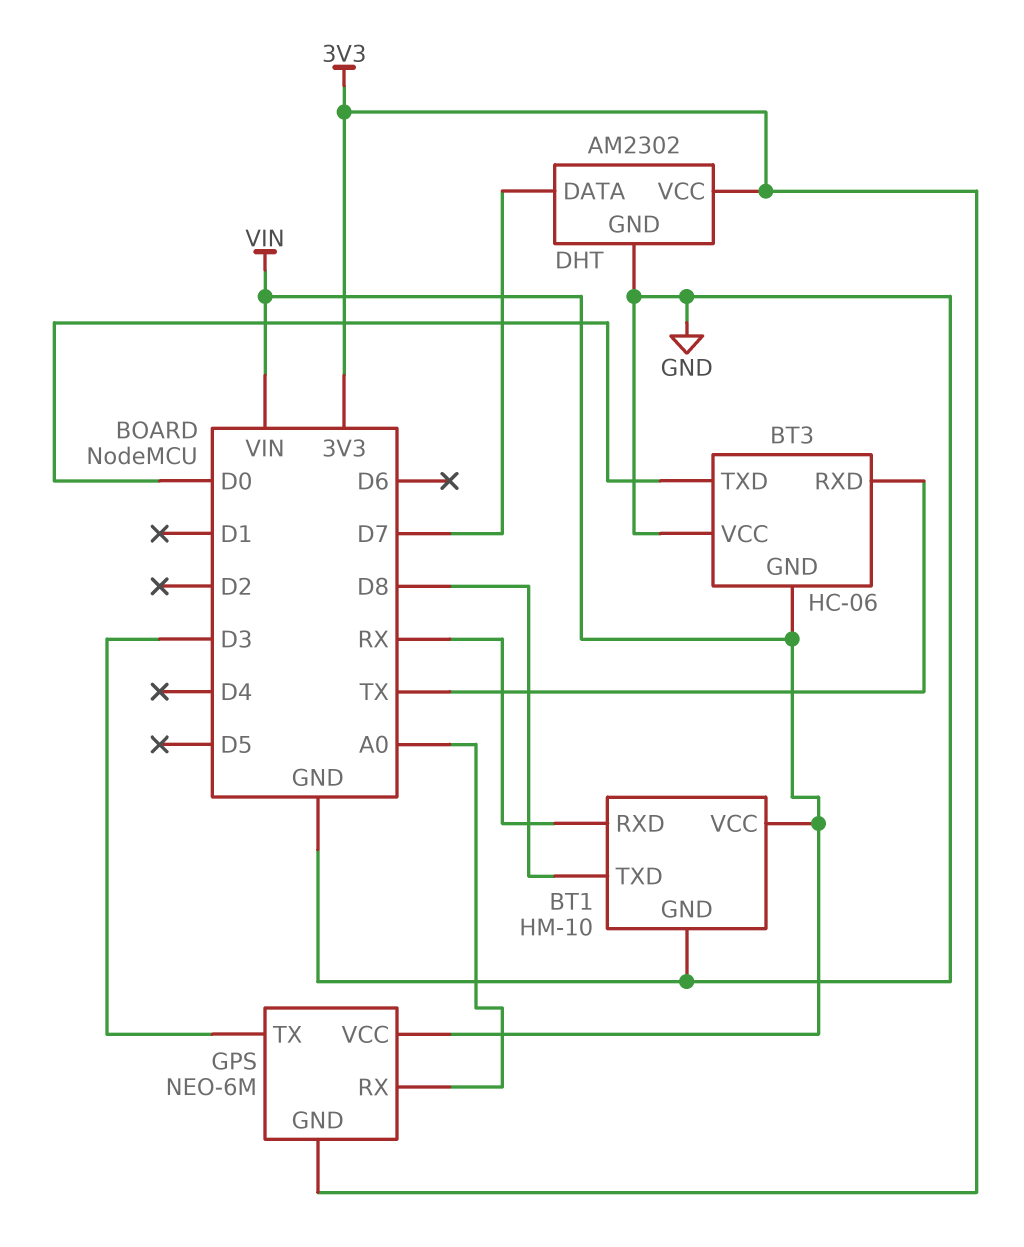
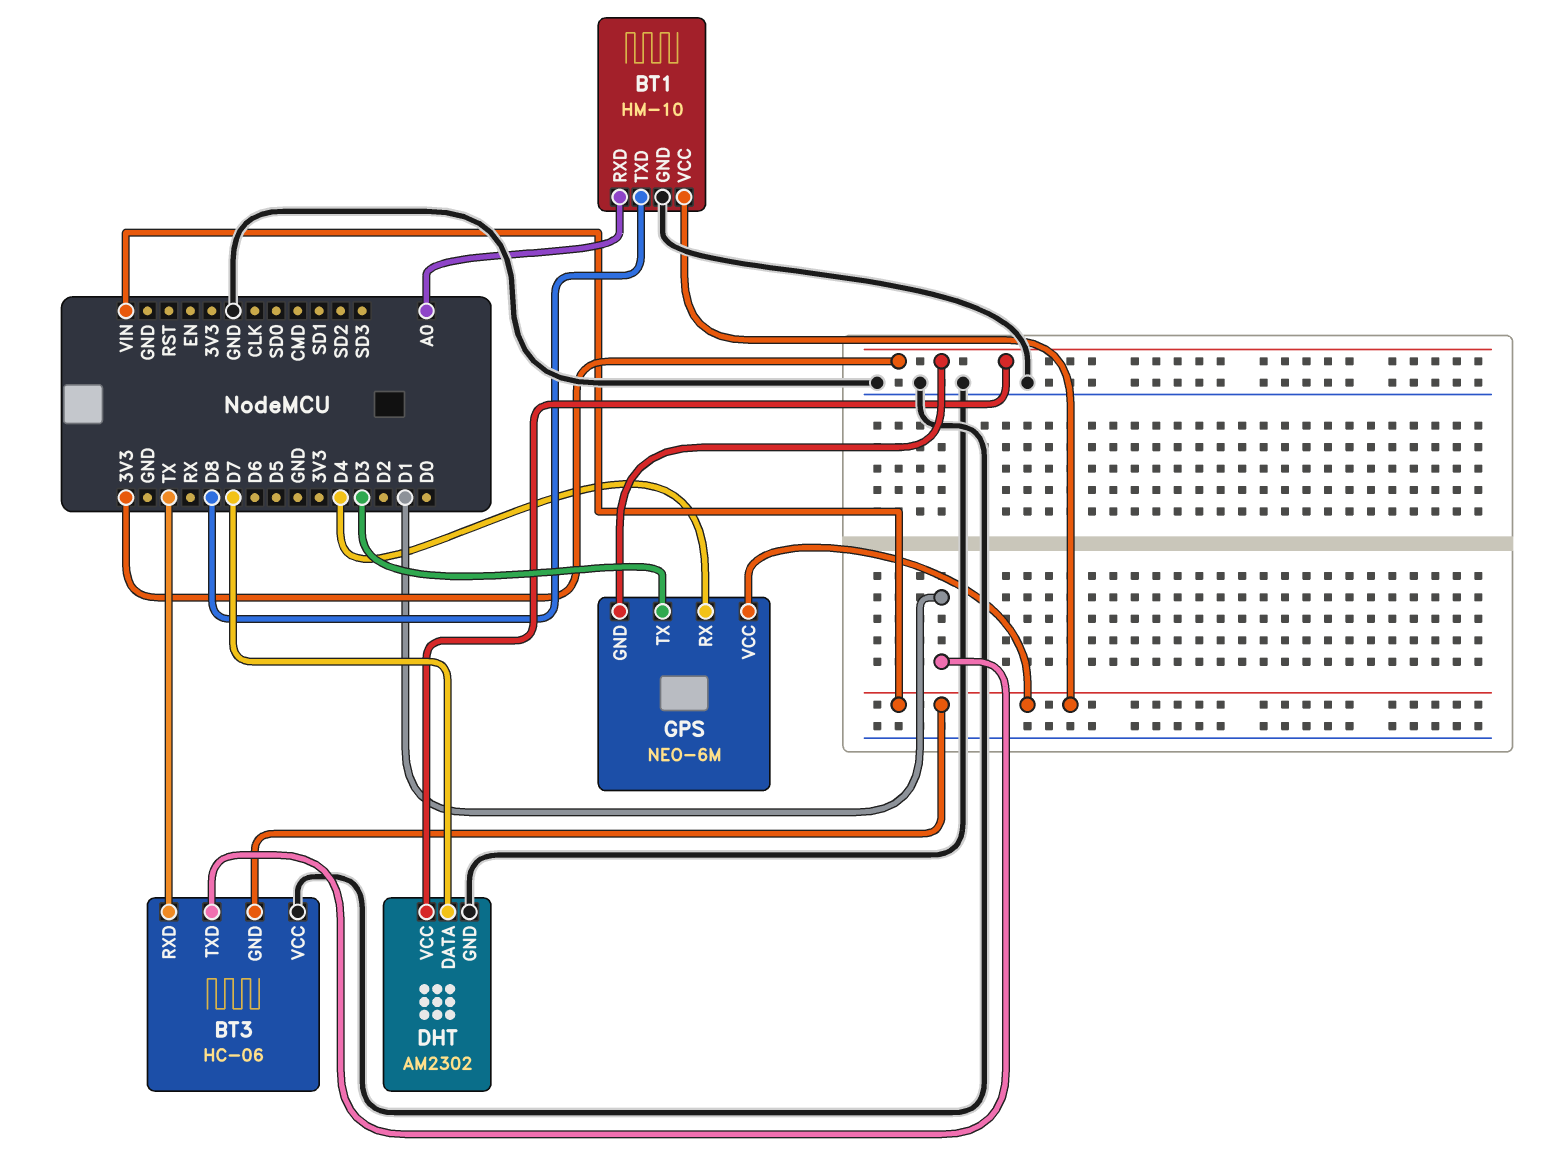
BT1 pin RXD: RX -> A0
BT3 pin TXD: D0 -> D1
GPS pin RX: A0 -> D4

